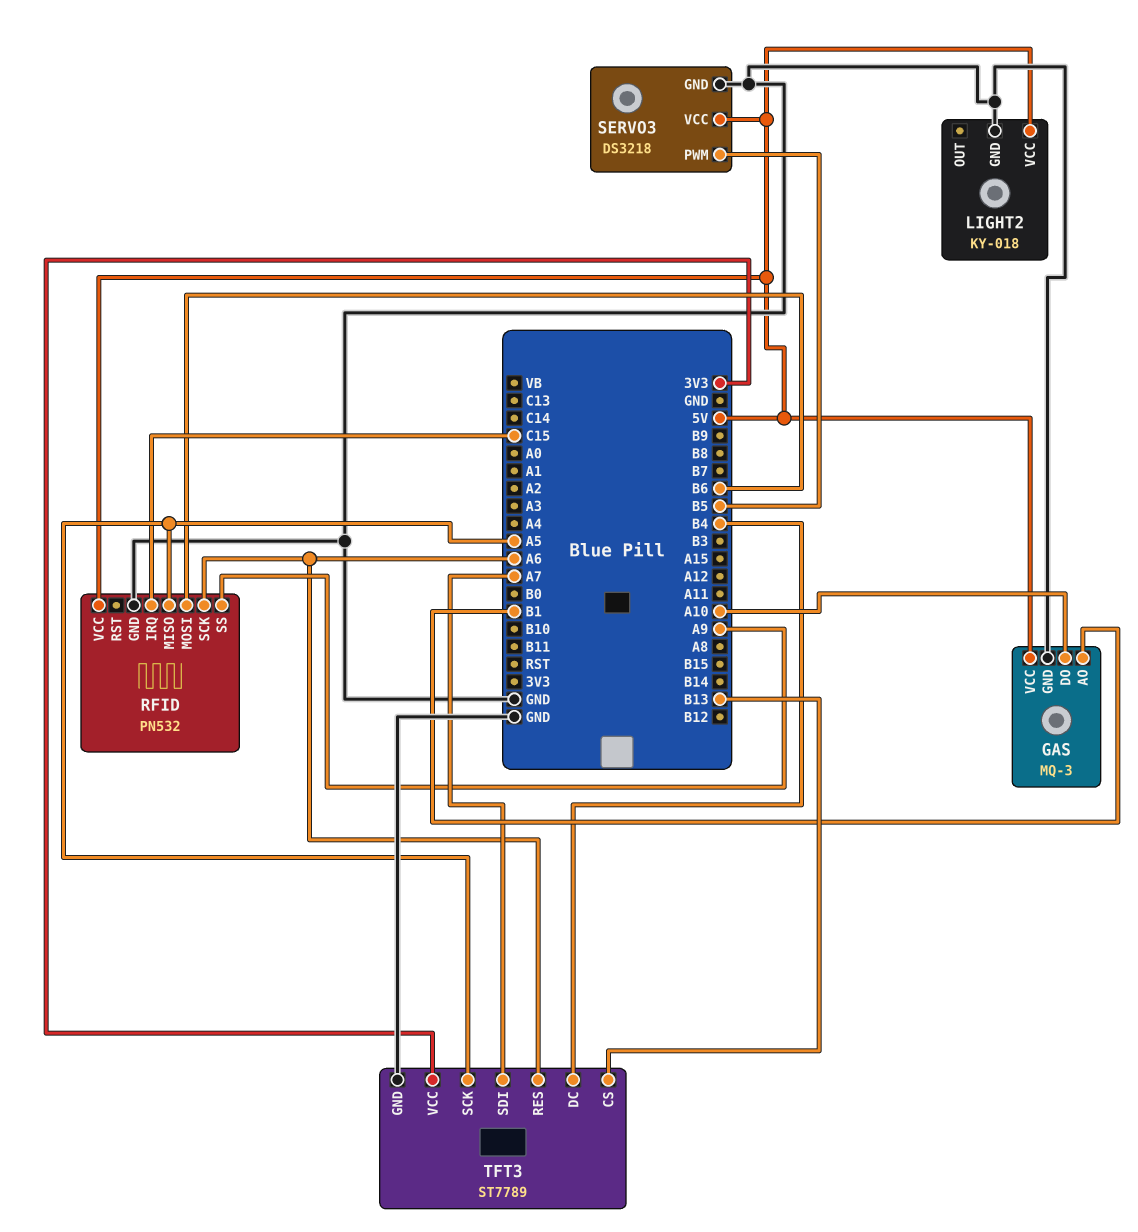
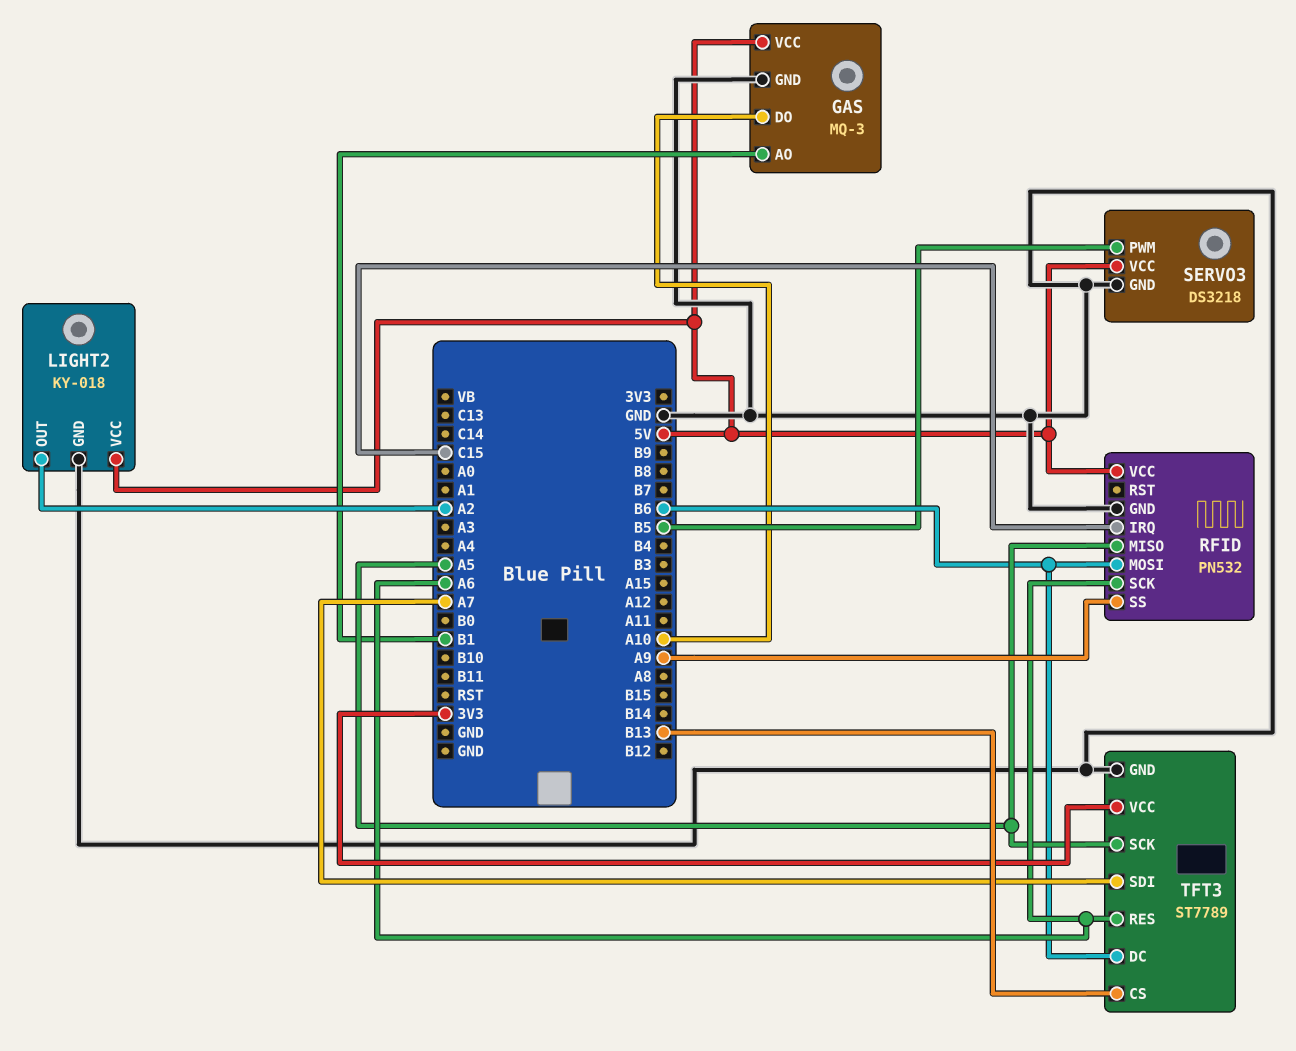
LIGHT2 pin OUT: none -> A2
TFT3 pin DC: B4 -> B6

